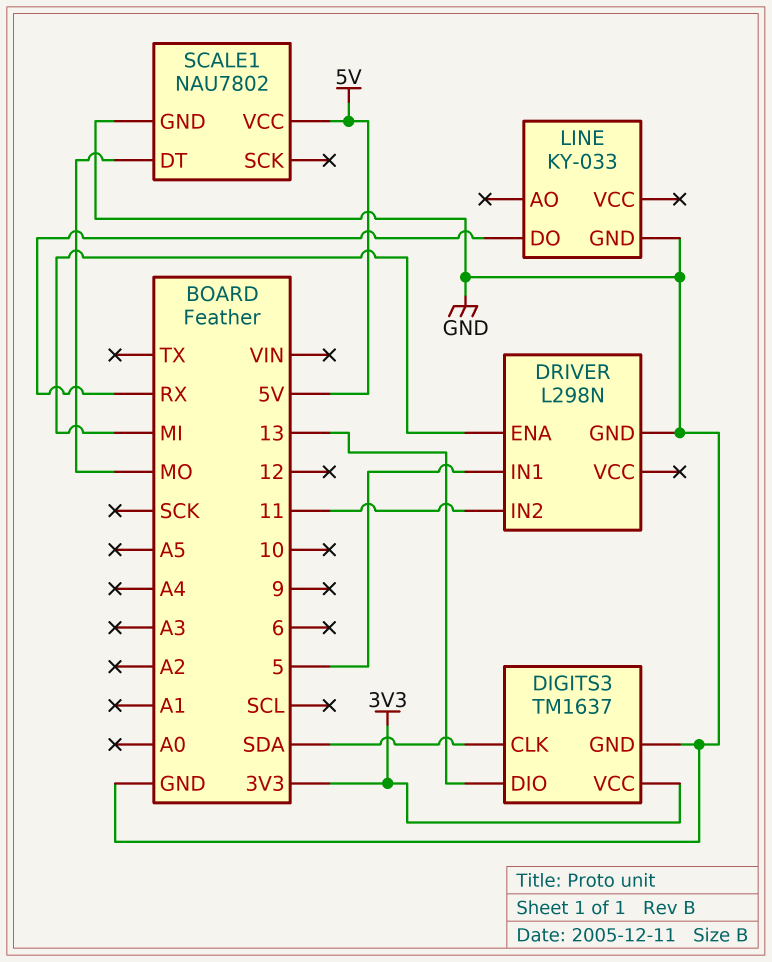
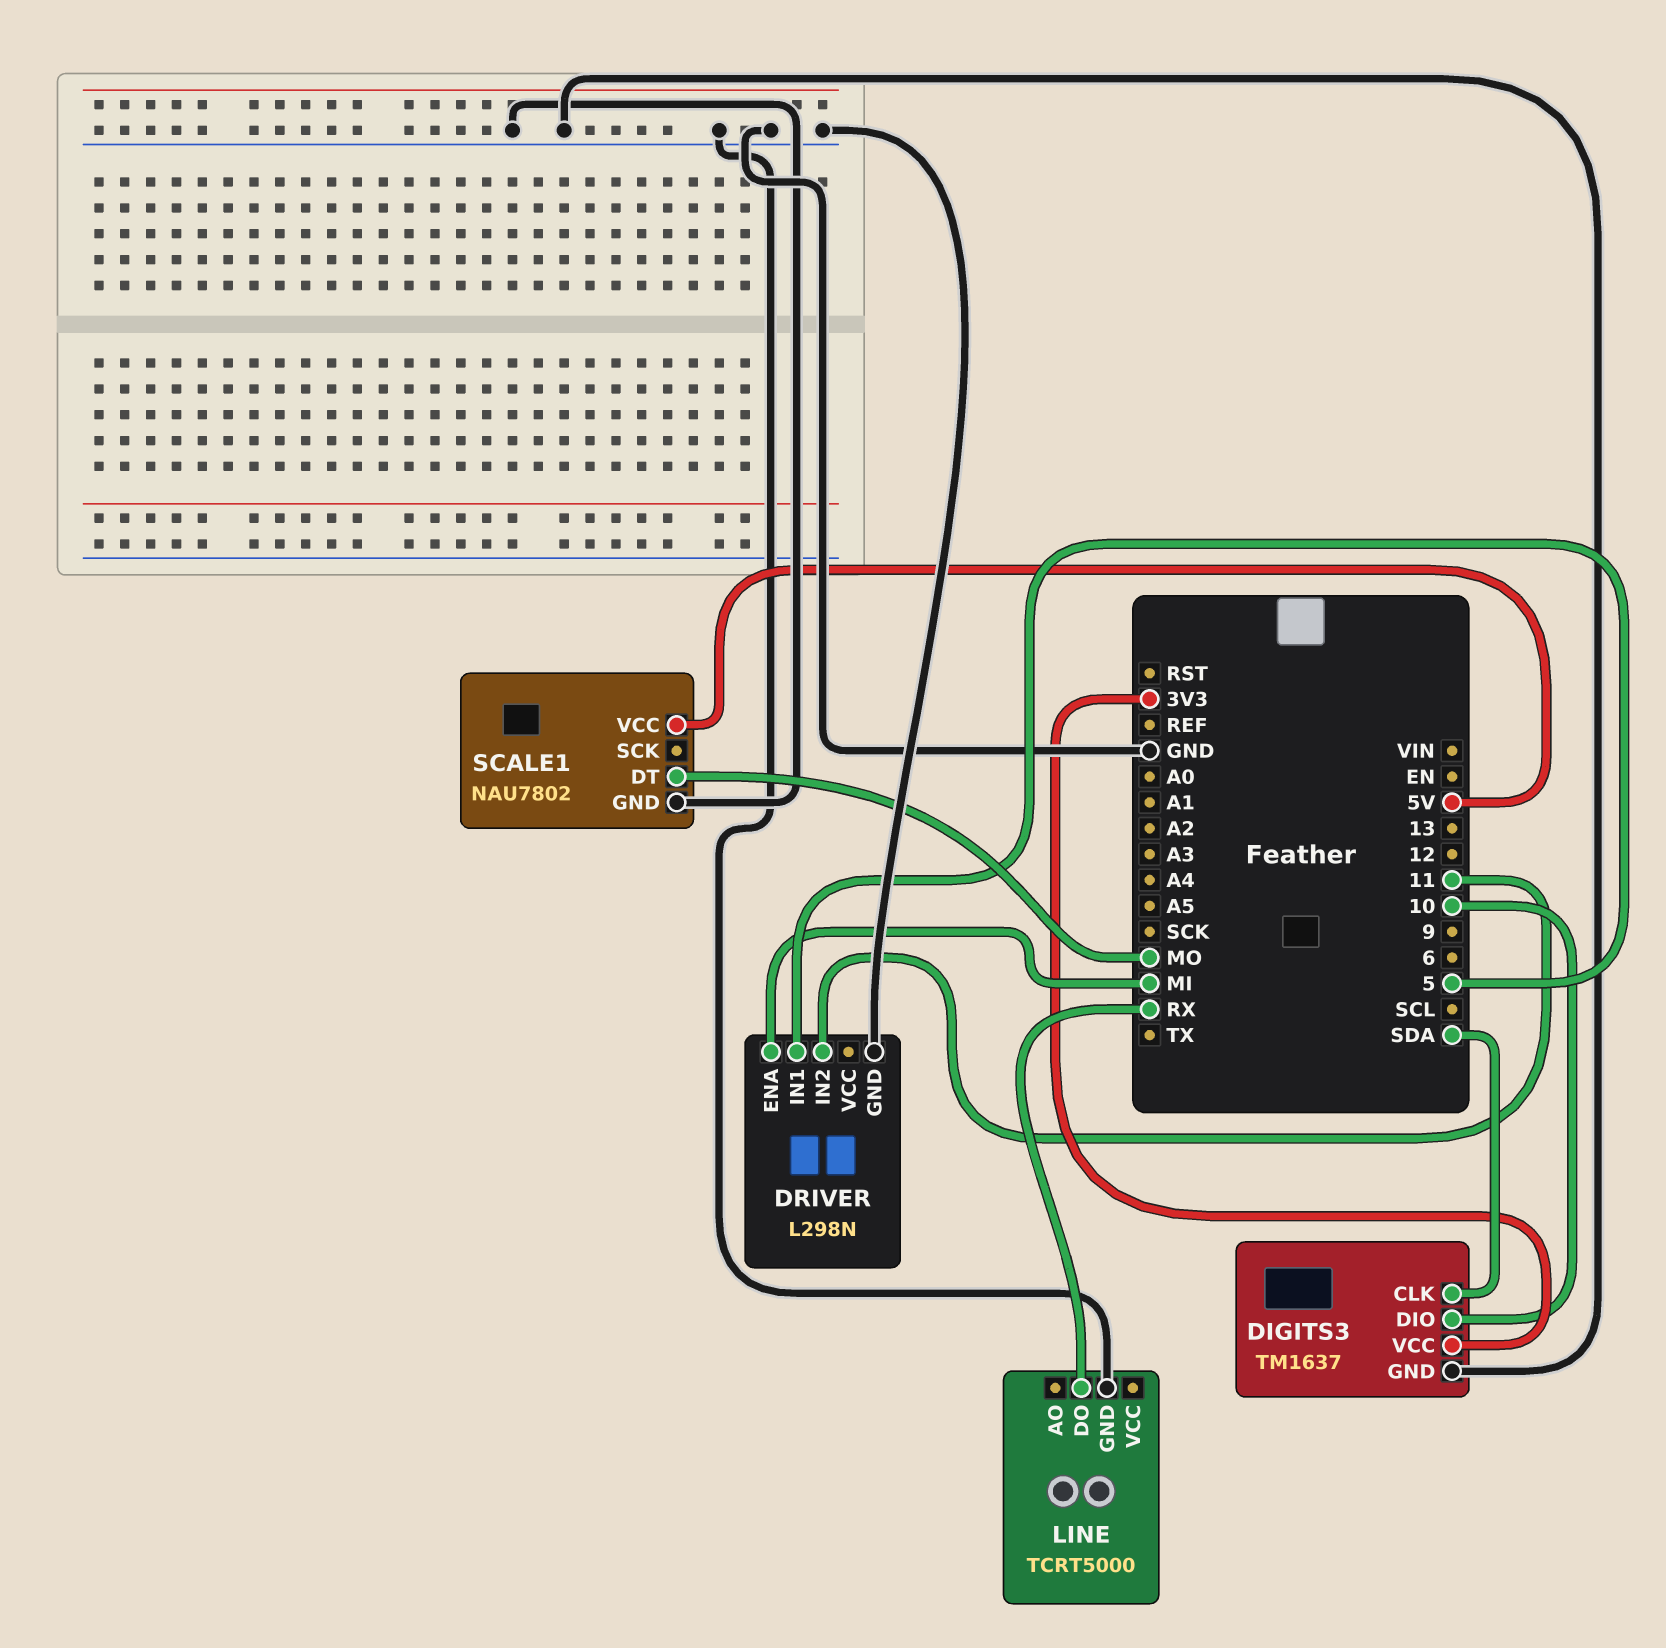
DIGITS3 pin DIO: 13 -> 10
LINE: KY-033 -> TCRT5000

